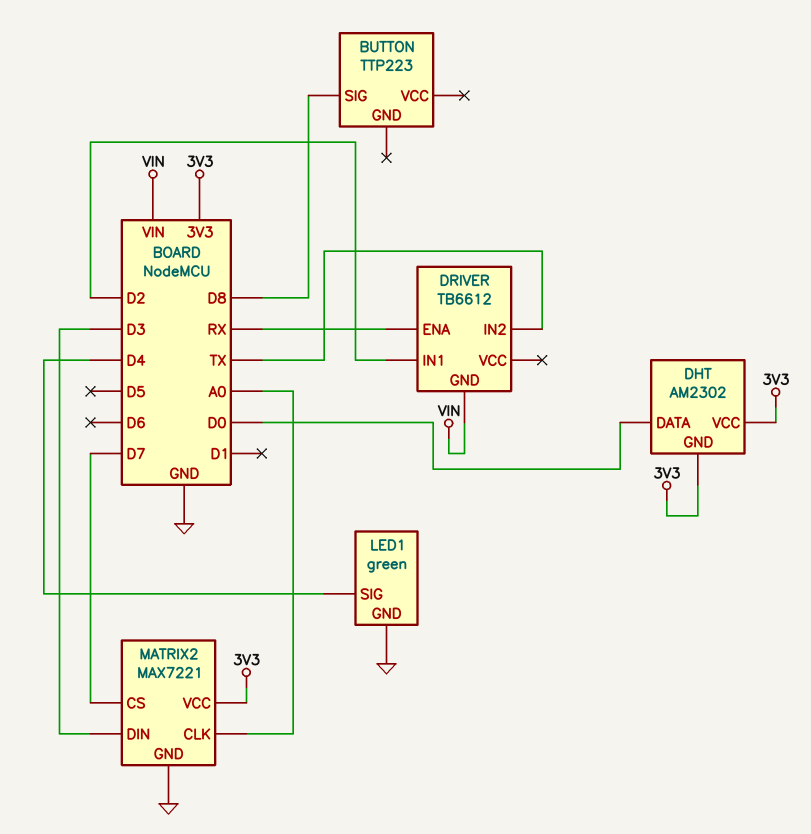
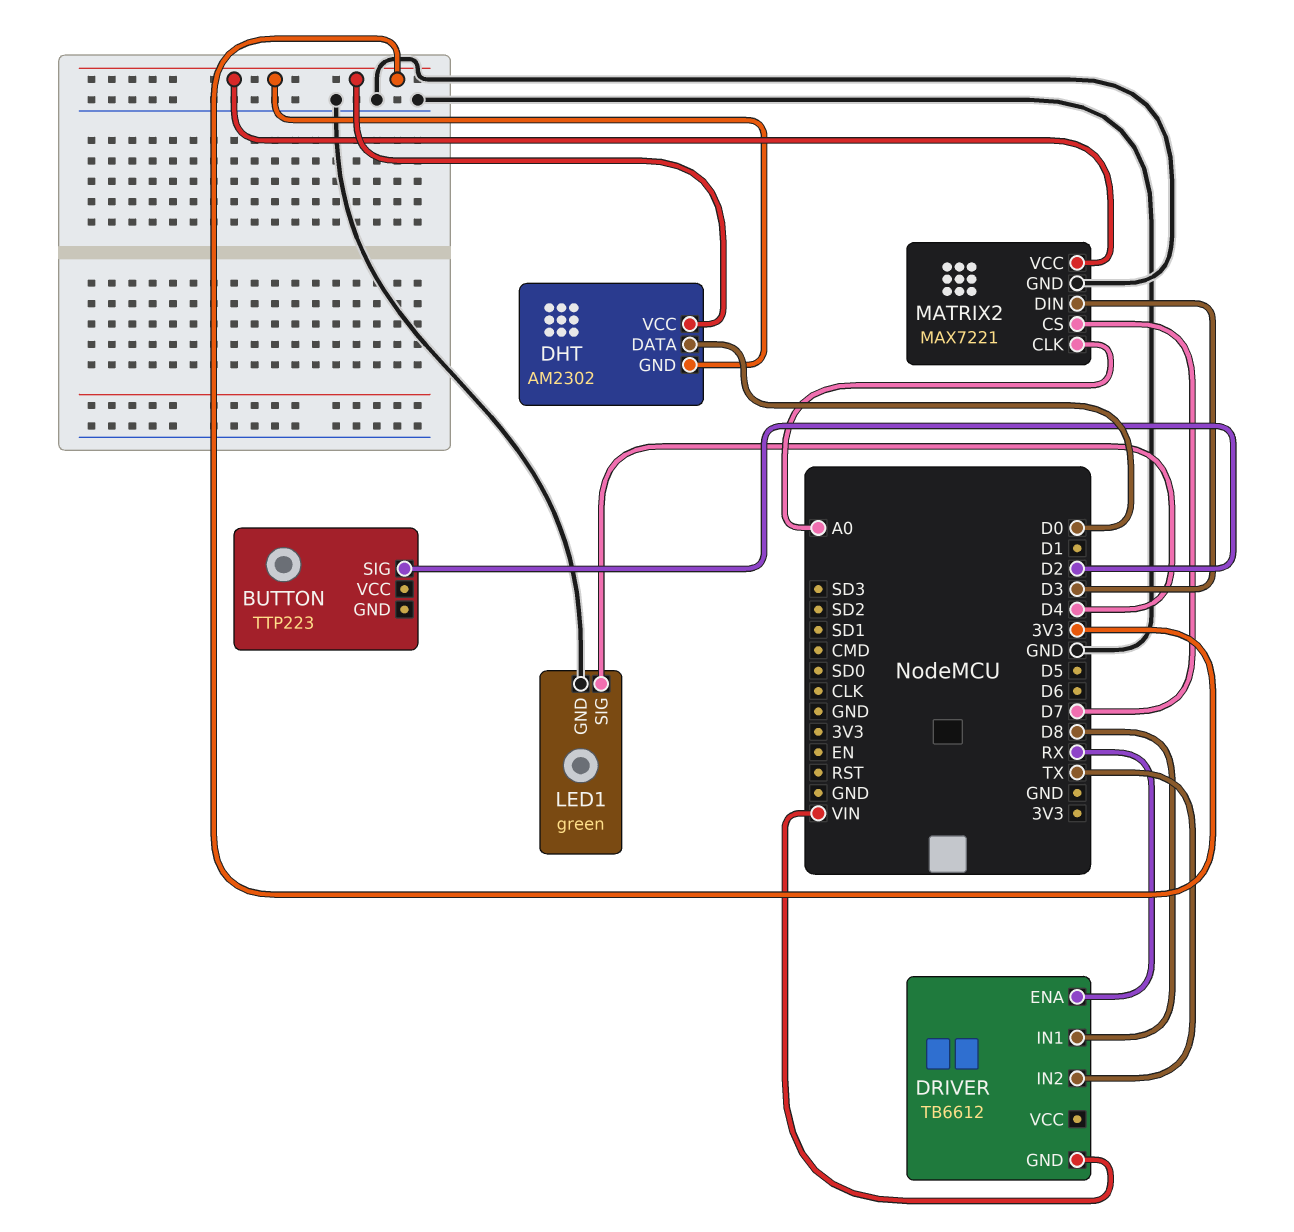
BUTTON pin SIG: D8 -> D2
DRIVER pin IN1: D2 -> D8

